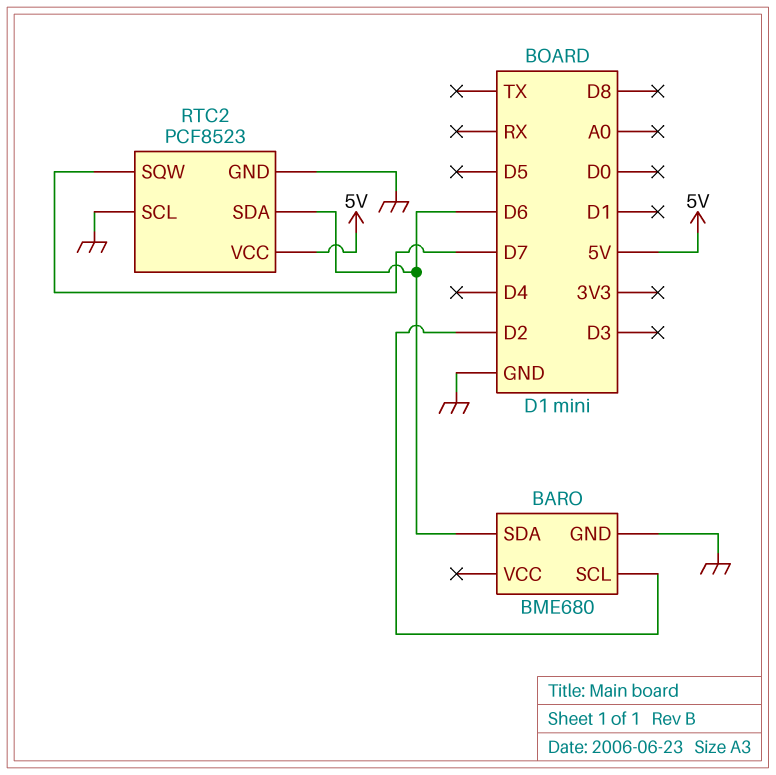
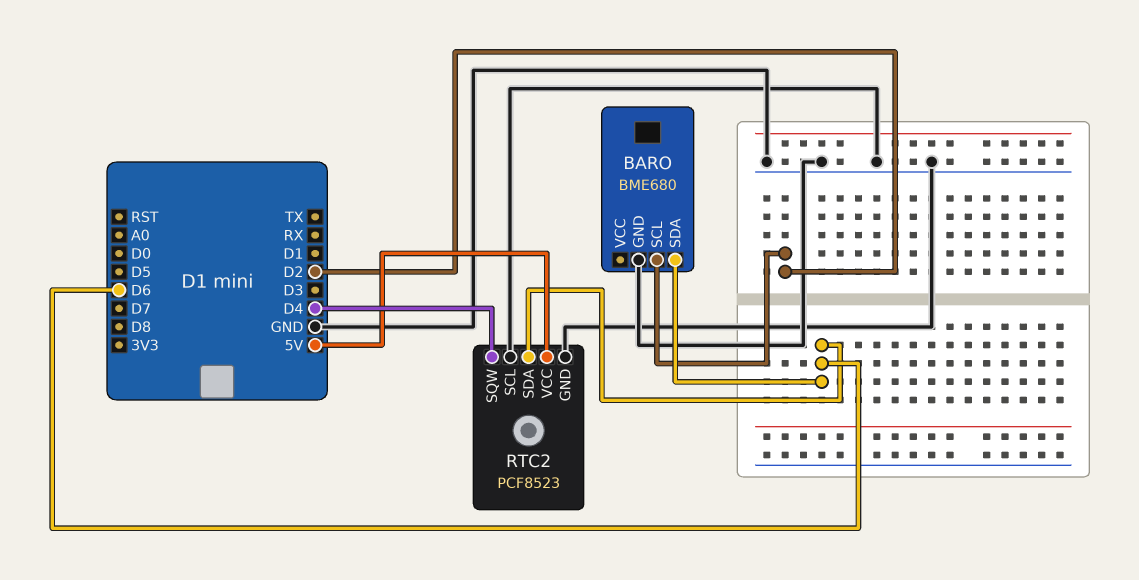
RTC2 pin SQW: D7 -> D4

